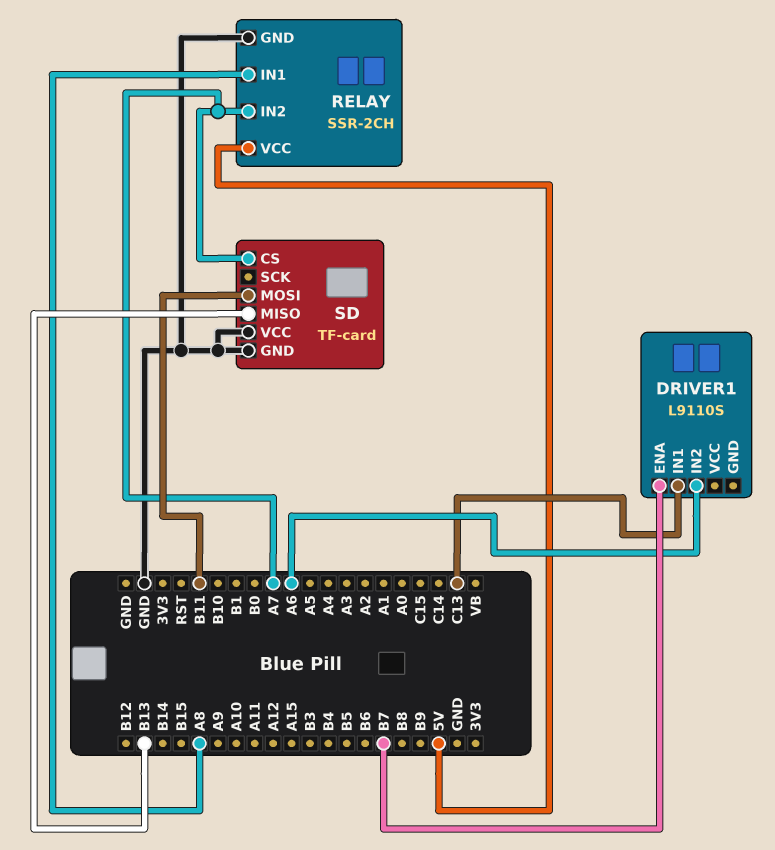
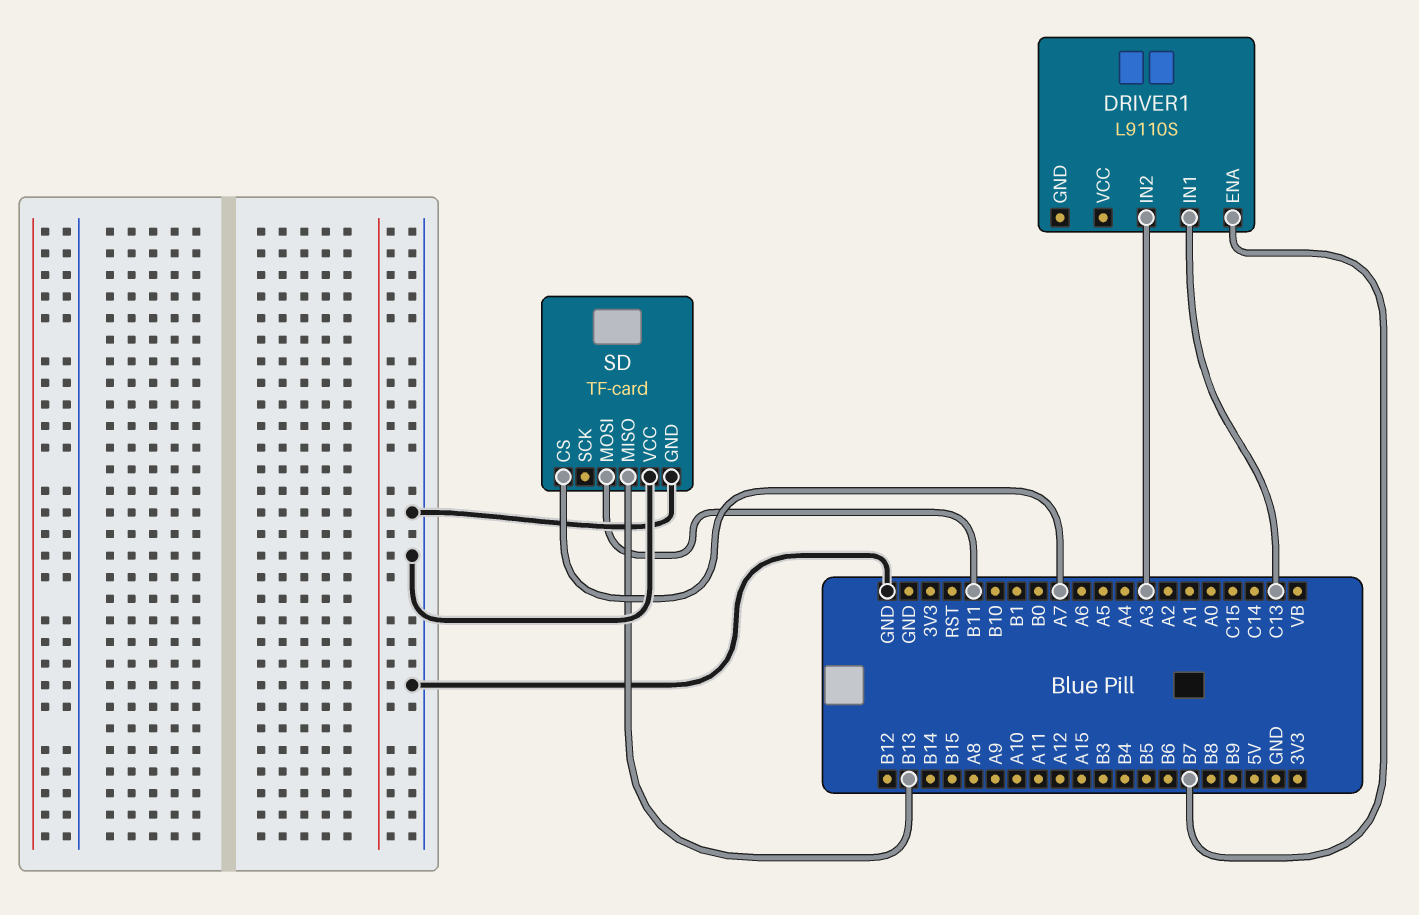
DRIVER1 pin IN2: A6 -> A3
RELAY: SSR-2CH -> none
RELAY pin GND: GND -> none
RELAY pin IN1: A8 -> none
RELAY pin IN2: A7 -> none
RELAY pin VCC: 5V -> none

